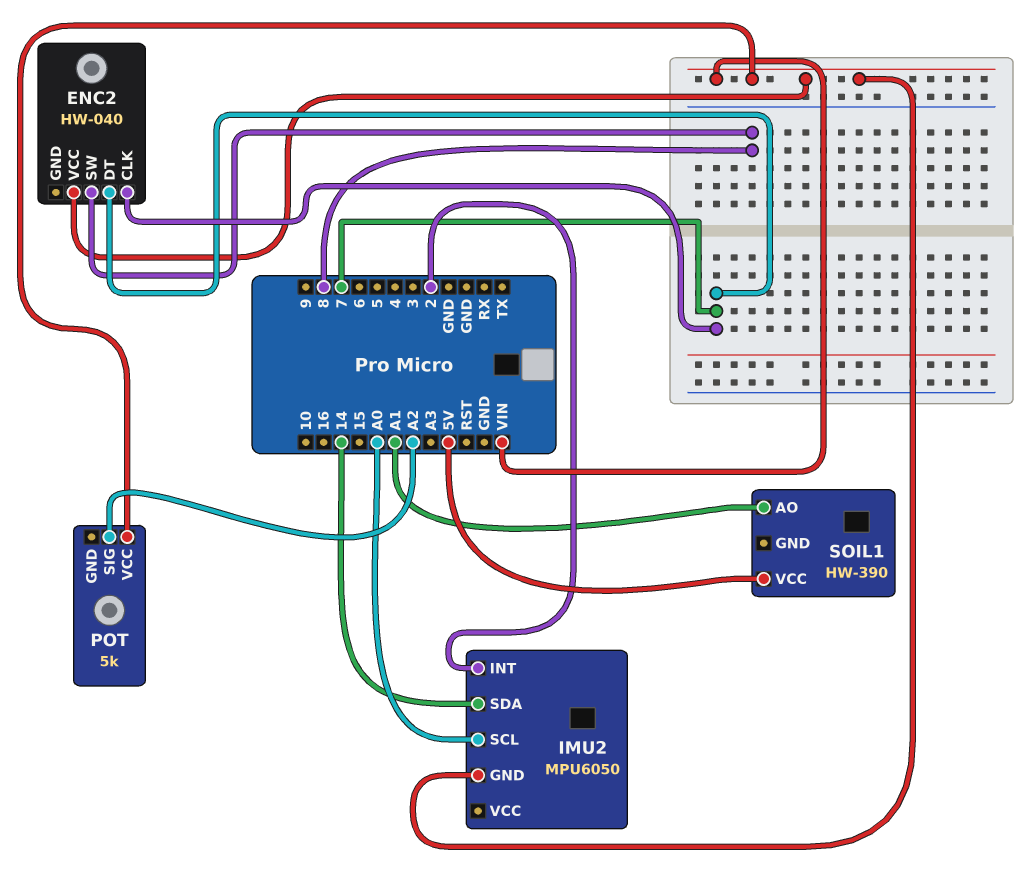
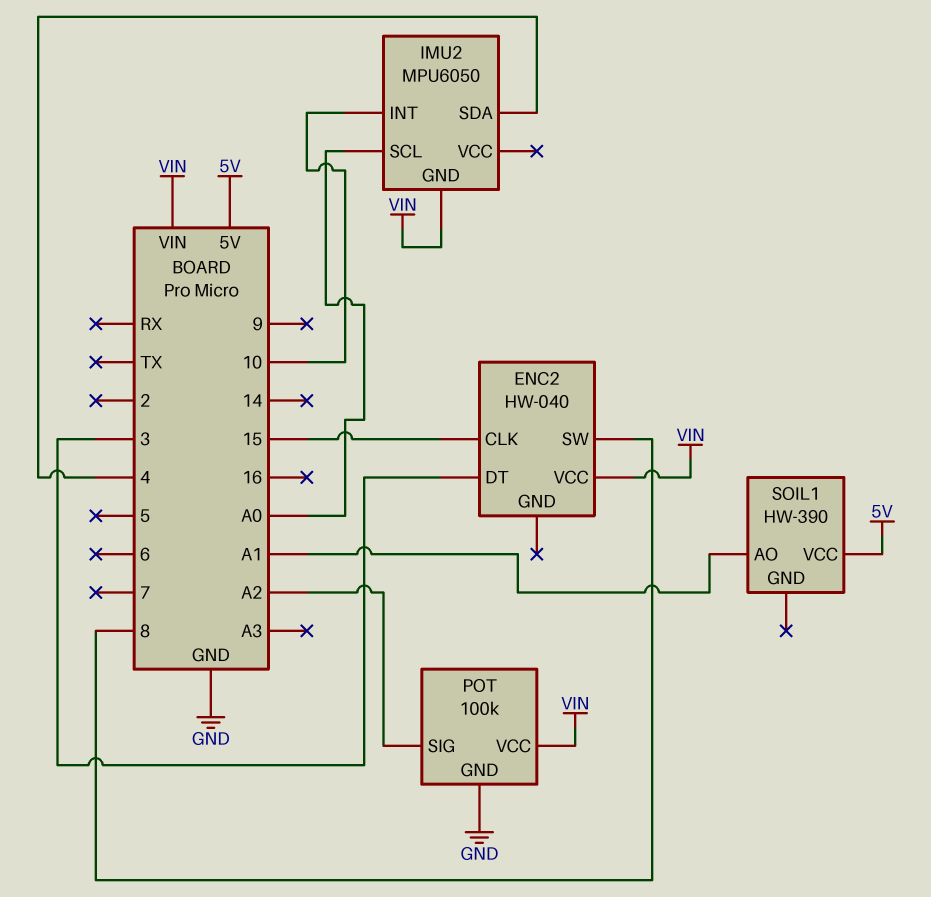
ENC2 pin CLK: 7 -> 15
ENC2 pin DT: 7 -> 3
IMU2 pin INT: 2 -> 10
IMU2 pin SDA: 14 -> 4
POT: 5k -> 100k
POT pin GND: none -> GND

